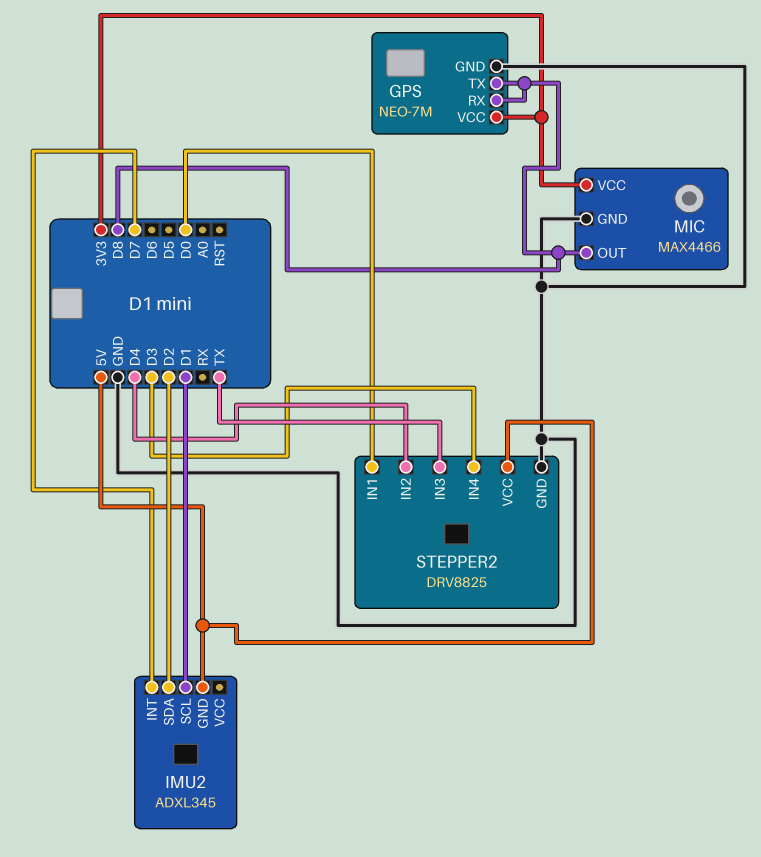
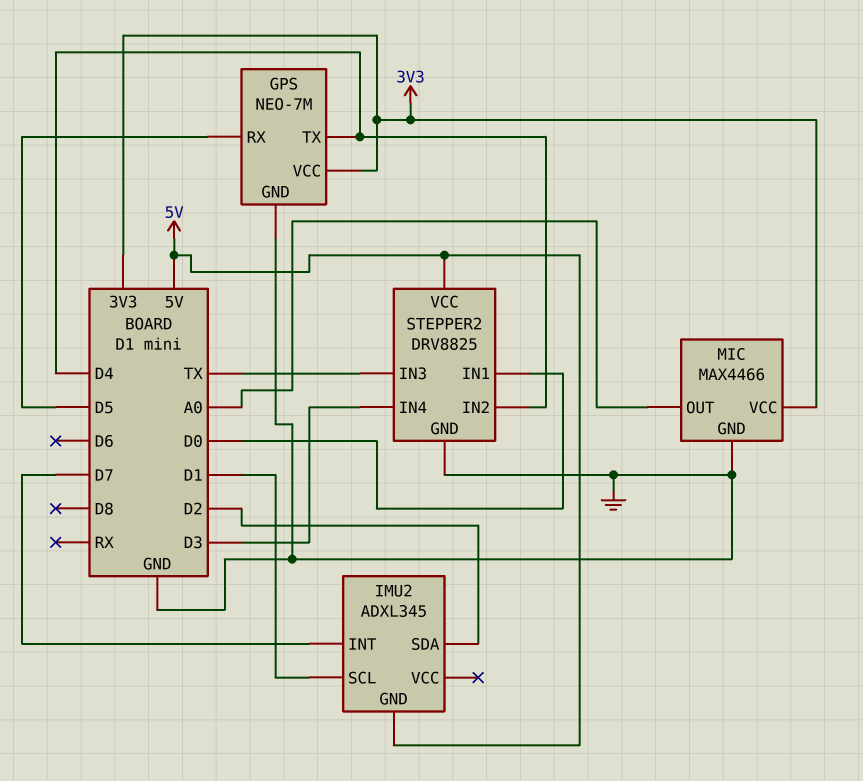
GPS pin RX: D8 -> D5
GPS pin TX: D8 -> D4
MIC pin OUT: D8 -> A0

